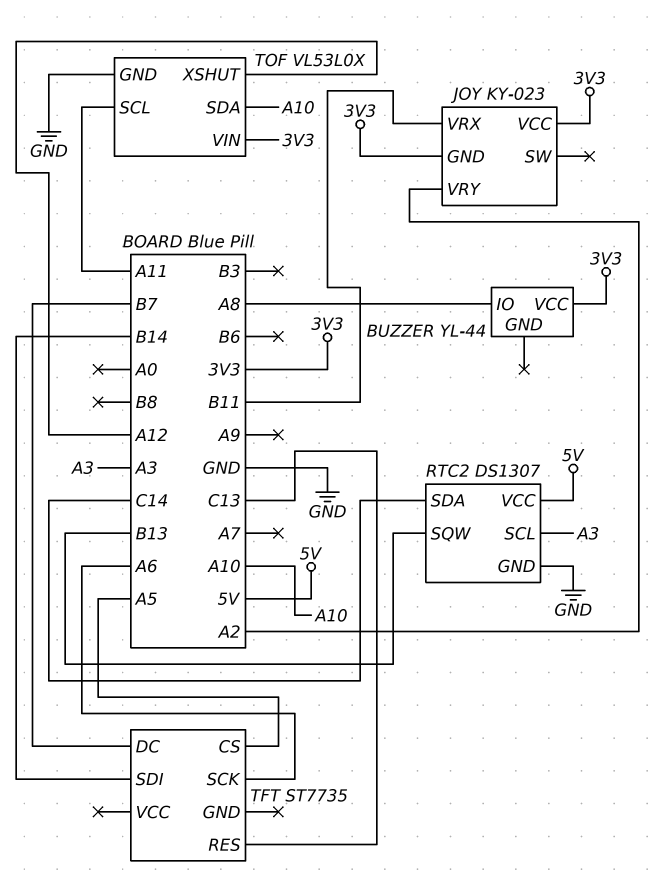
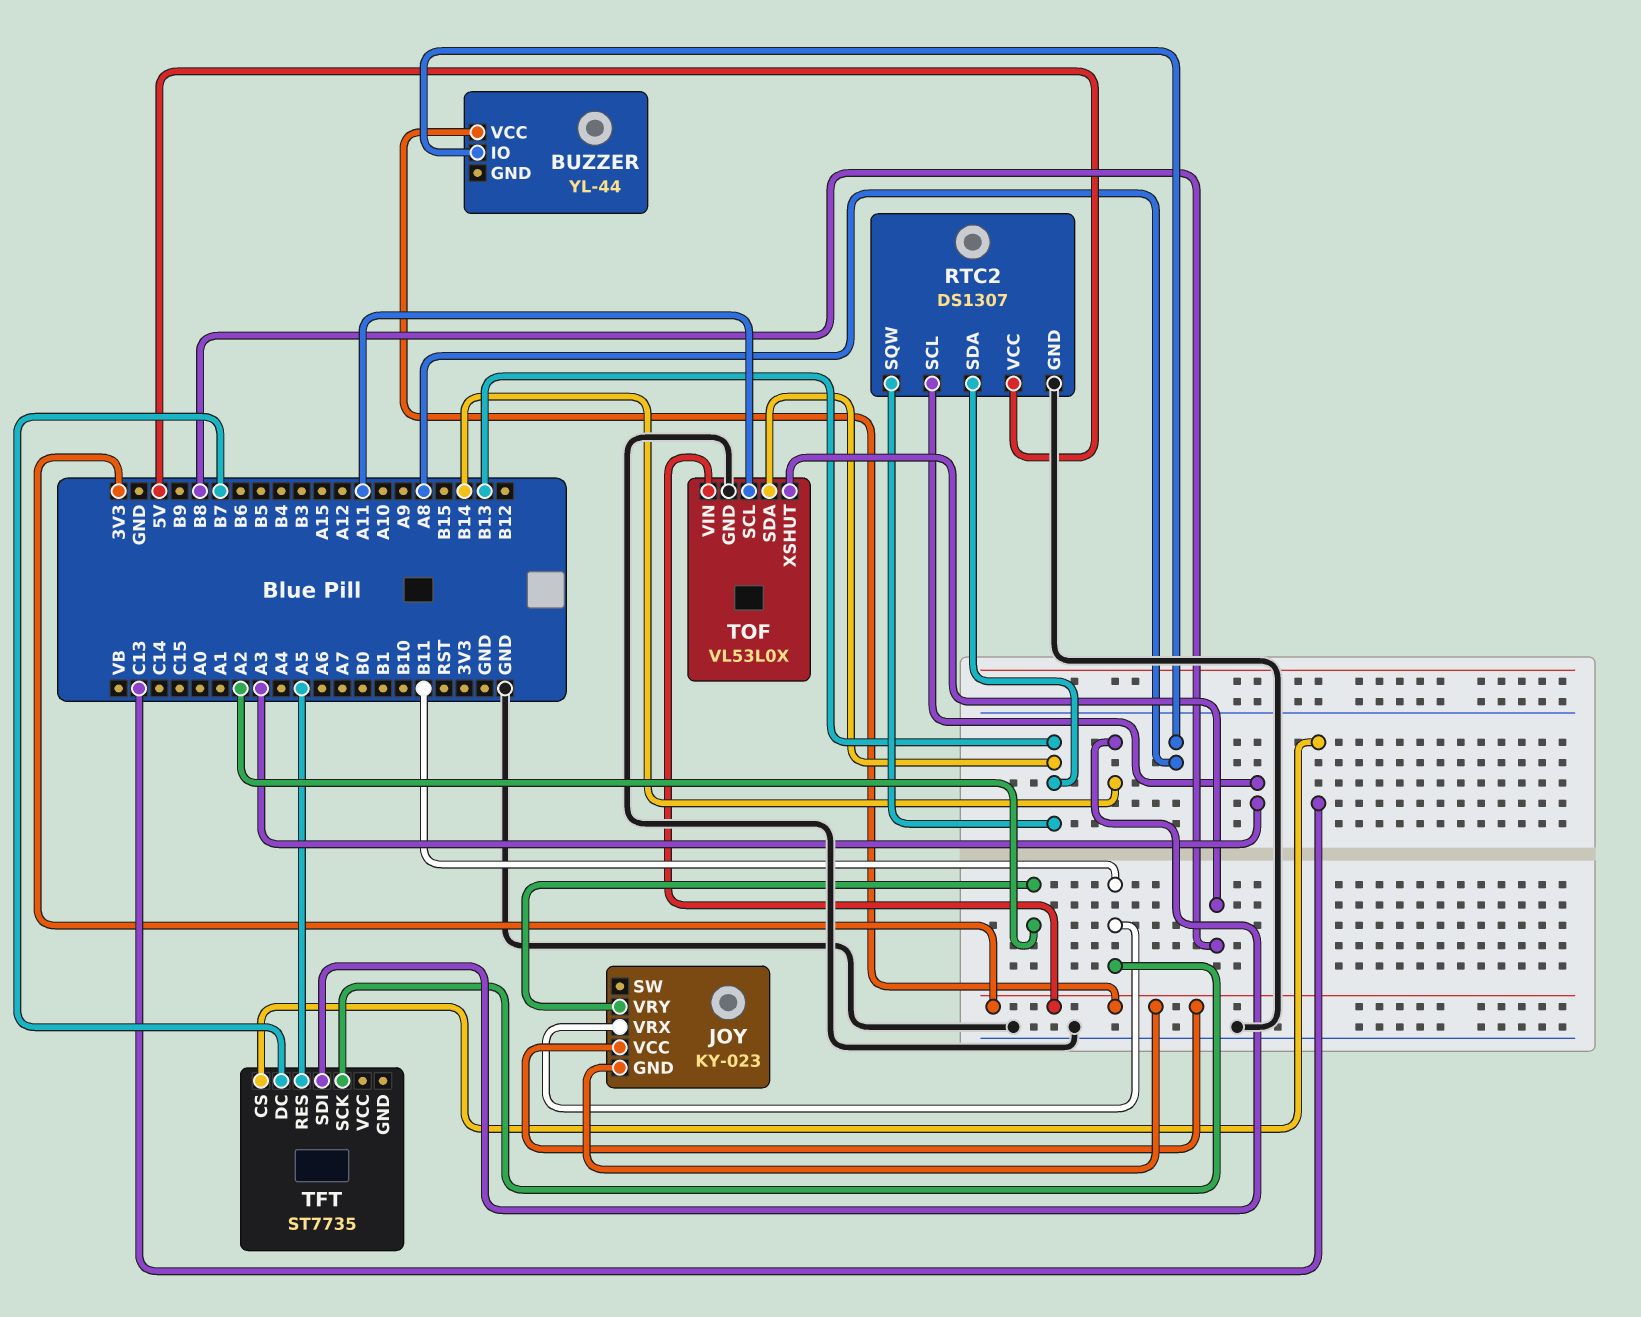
RTC2 pin SDA: C14 -> B13
TFT pin CS: A5 -> C13
TFT pin RES: C13 -> A5
TFT pin SCK: A6 -> B11
TOF pin SDA: A10 -> B13
TOF pin XSHUT: A12 -> B8

